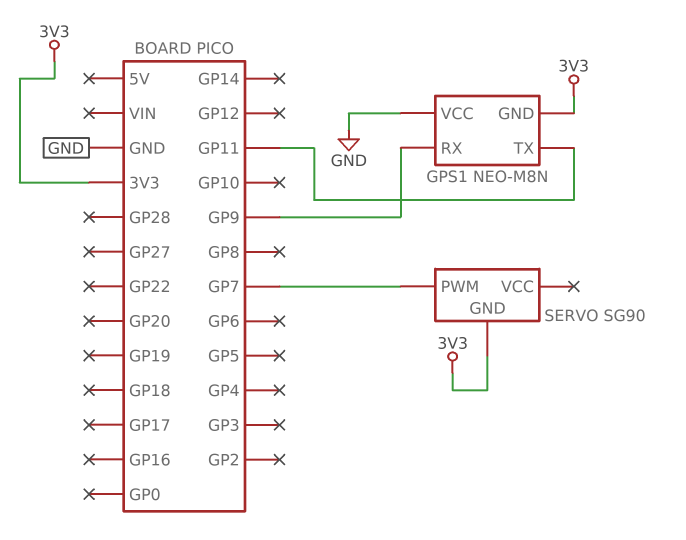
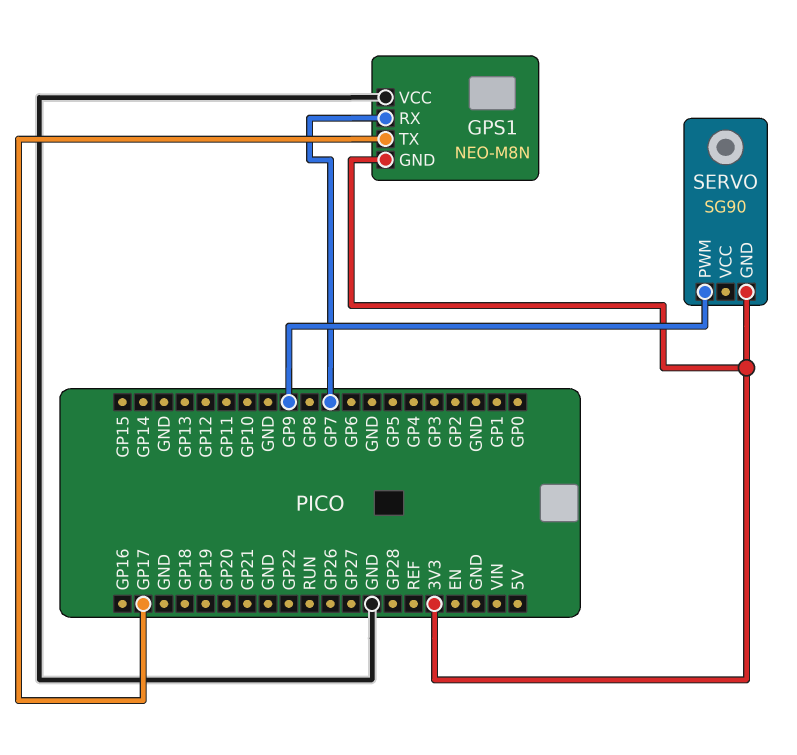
GPS1 pin RX: GP9 -> GP7
GPS1 pin TX: GP11 -> GP17
SERVO pin PWM: GP7 -> GP9

